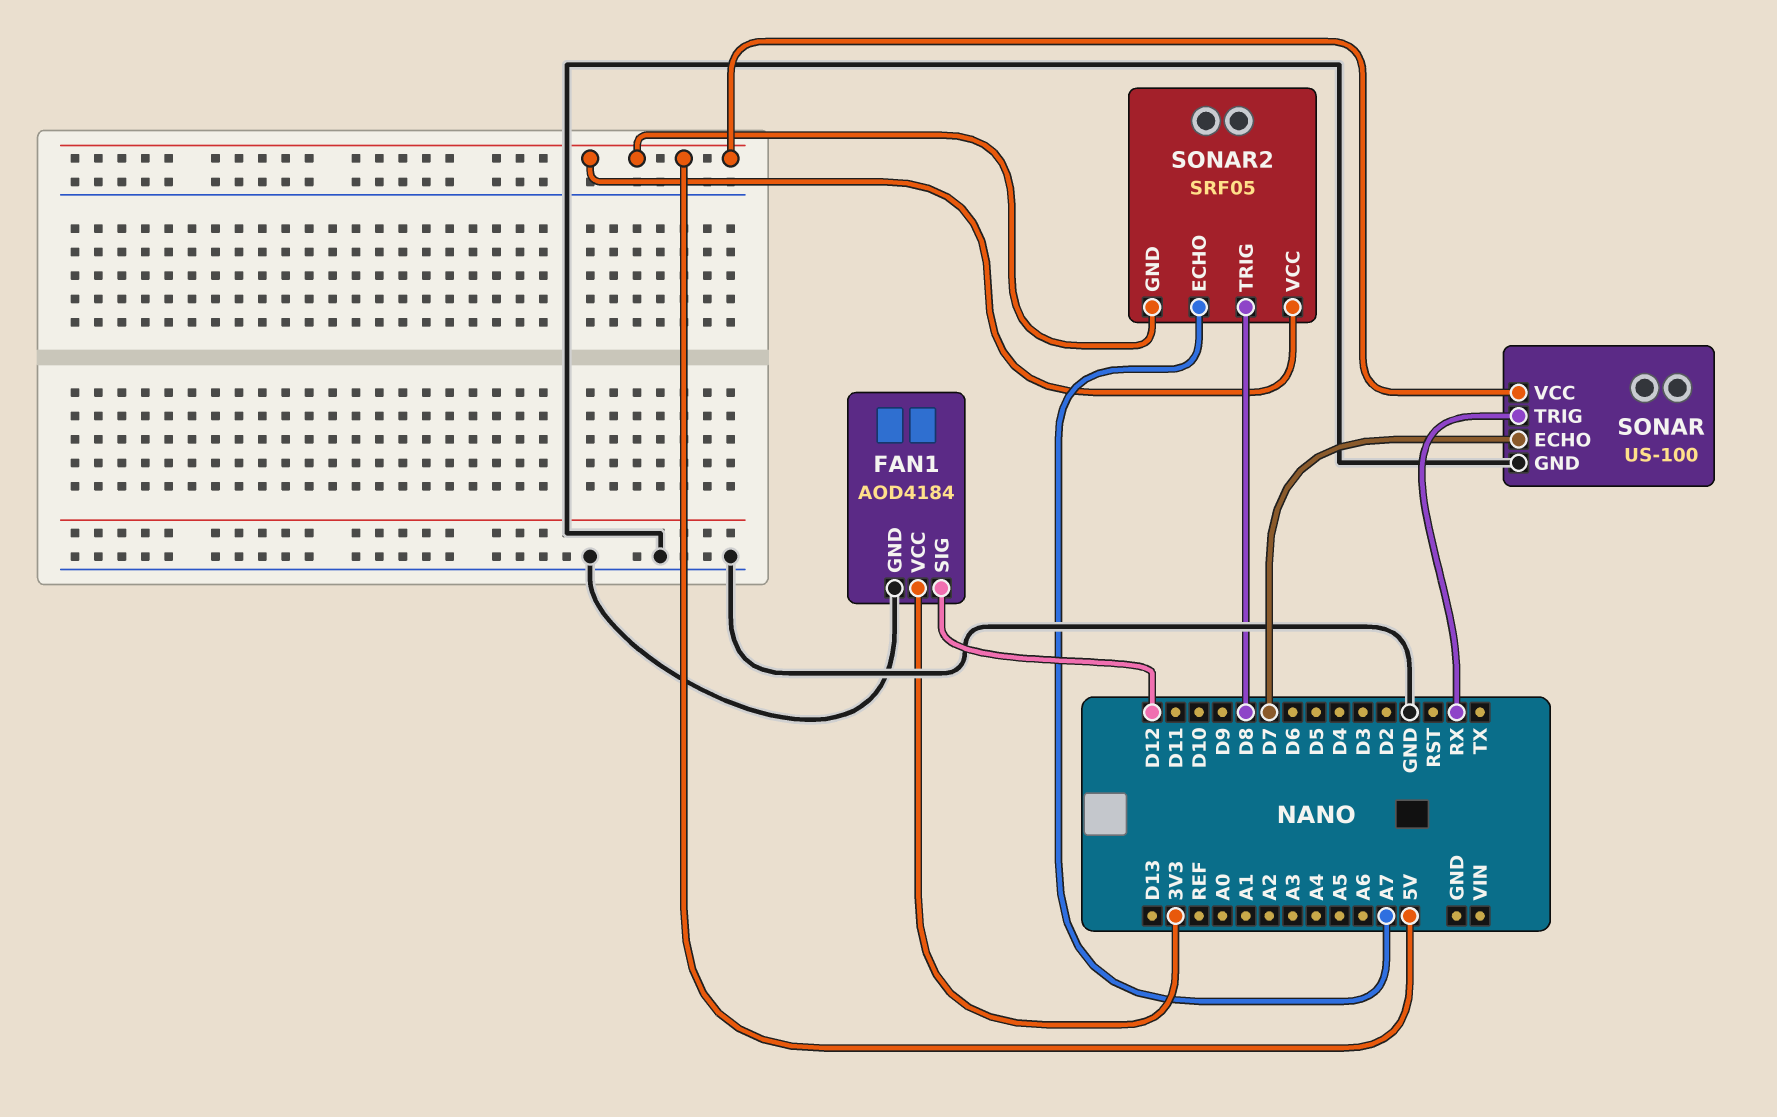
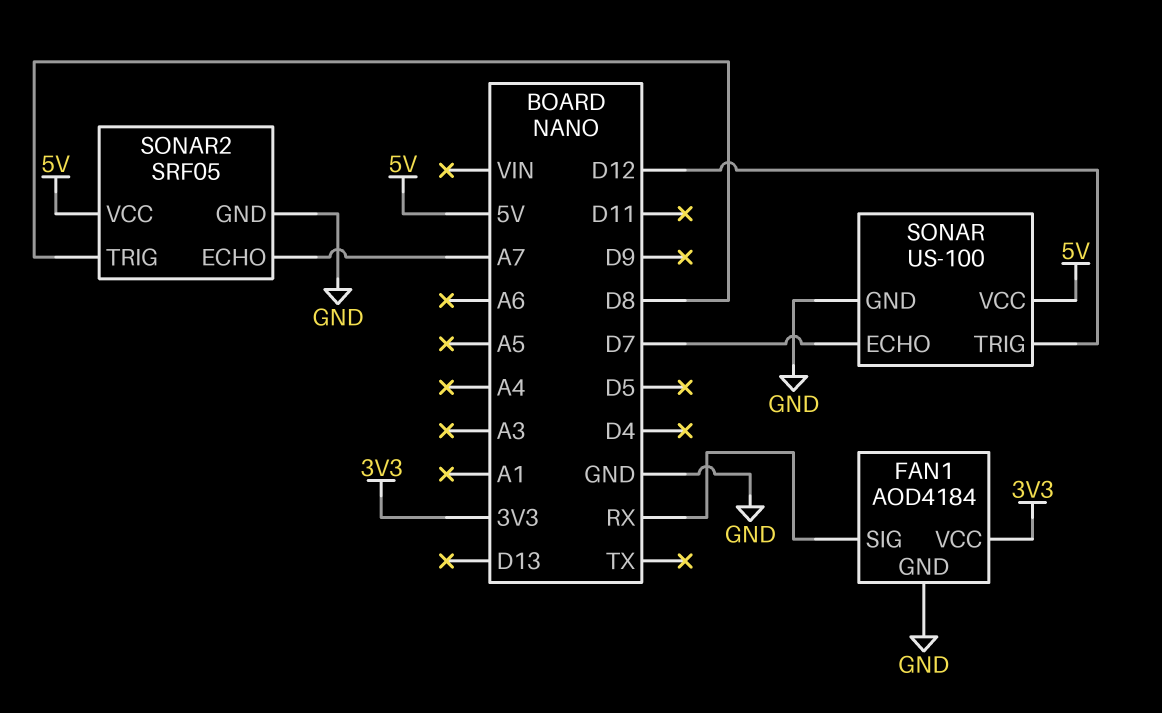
FAN1 pin SIG: D12 -> RX
SONAR pin TRIG: RX -> D12
SONAR2 pin GND: 5V -> GND

